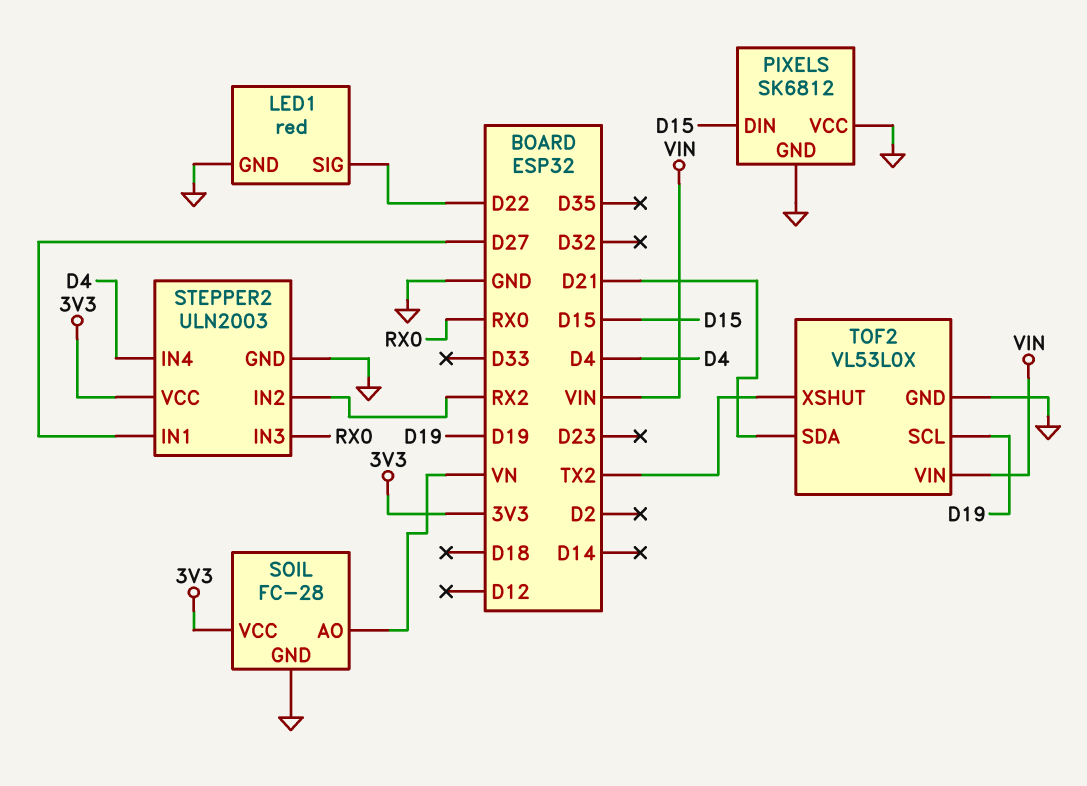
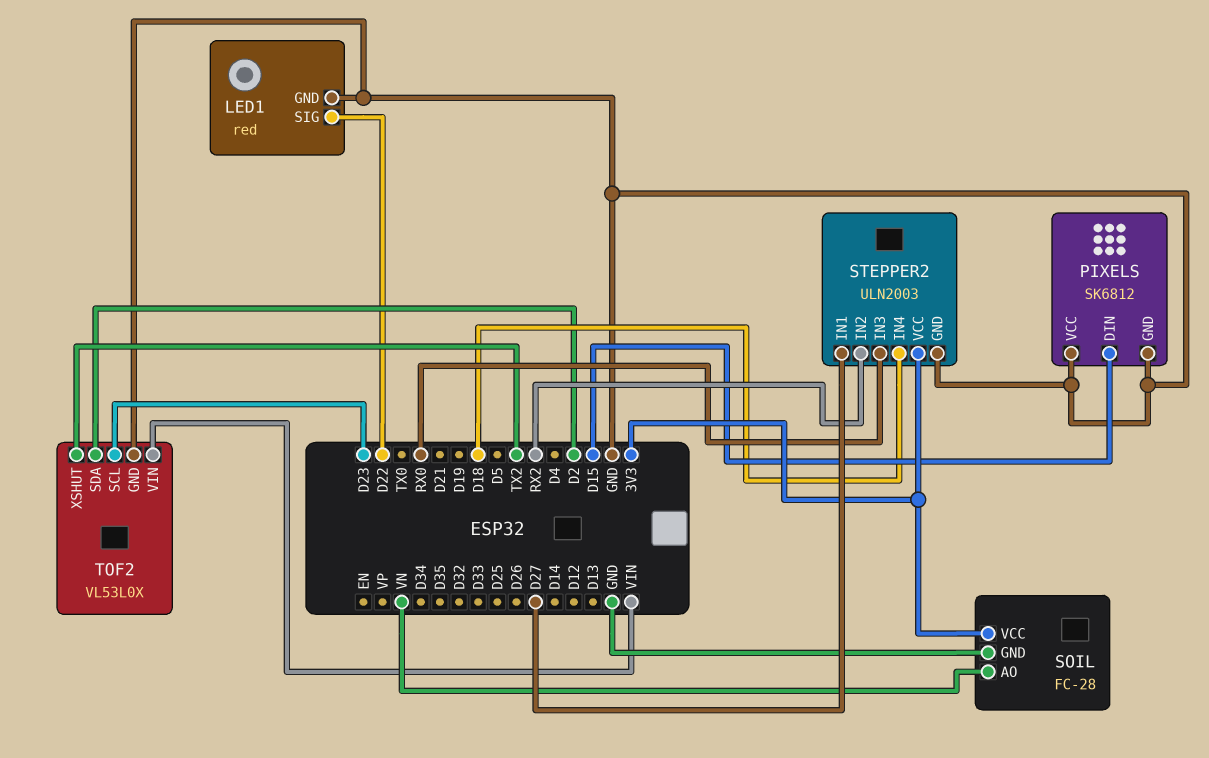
STEPPER2 pin IN4: D4 -> D18
TOF2 pin SCL: D19 -> D23
TOF2 pin SDA: D21 -> D2

